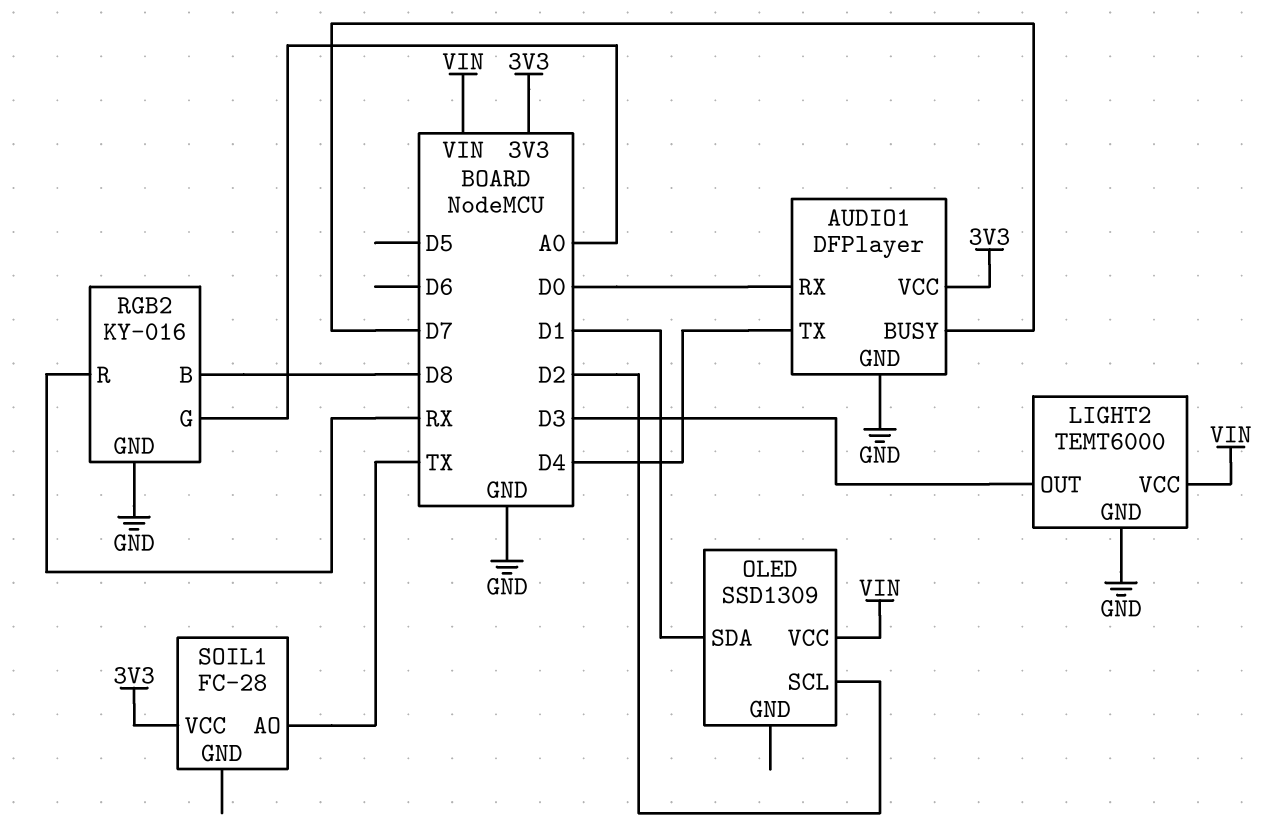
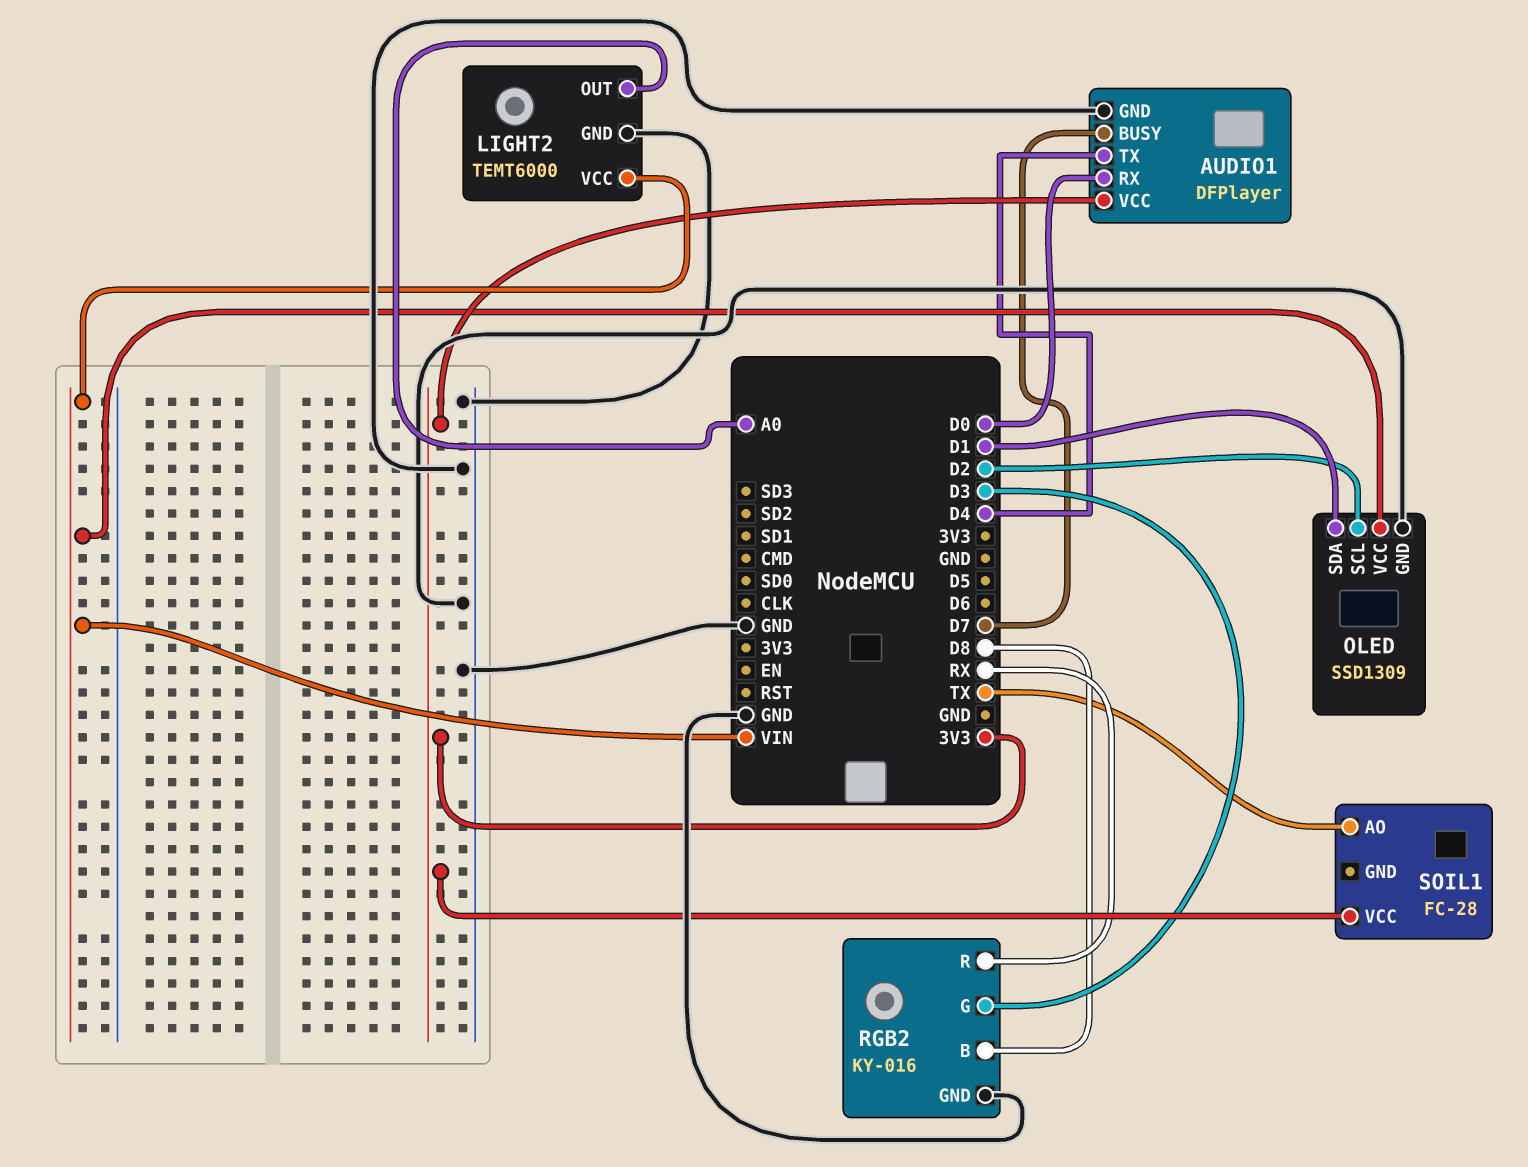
LIGHT2 pin OUT: D3 -> A0
OLED pin GND: none -> GND
RGB2 pin G: A0 -> D3

